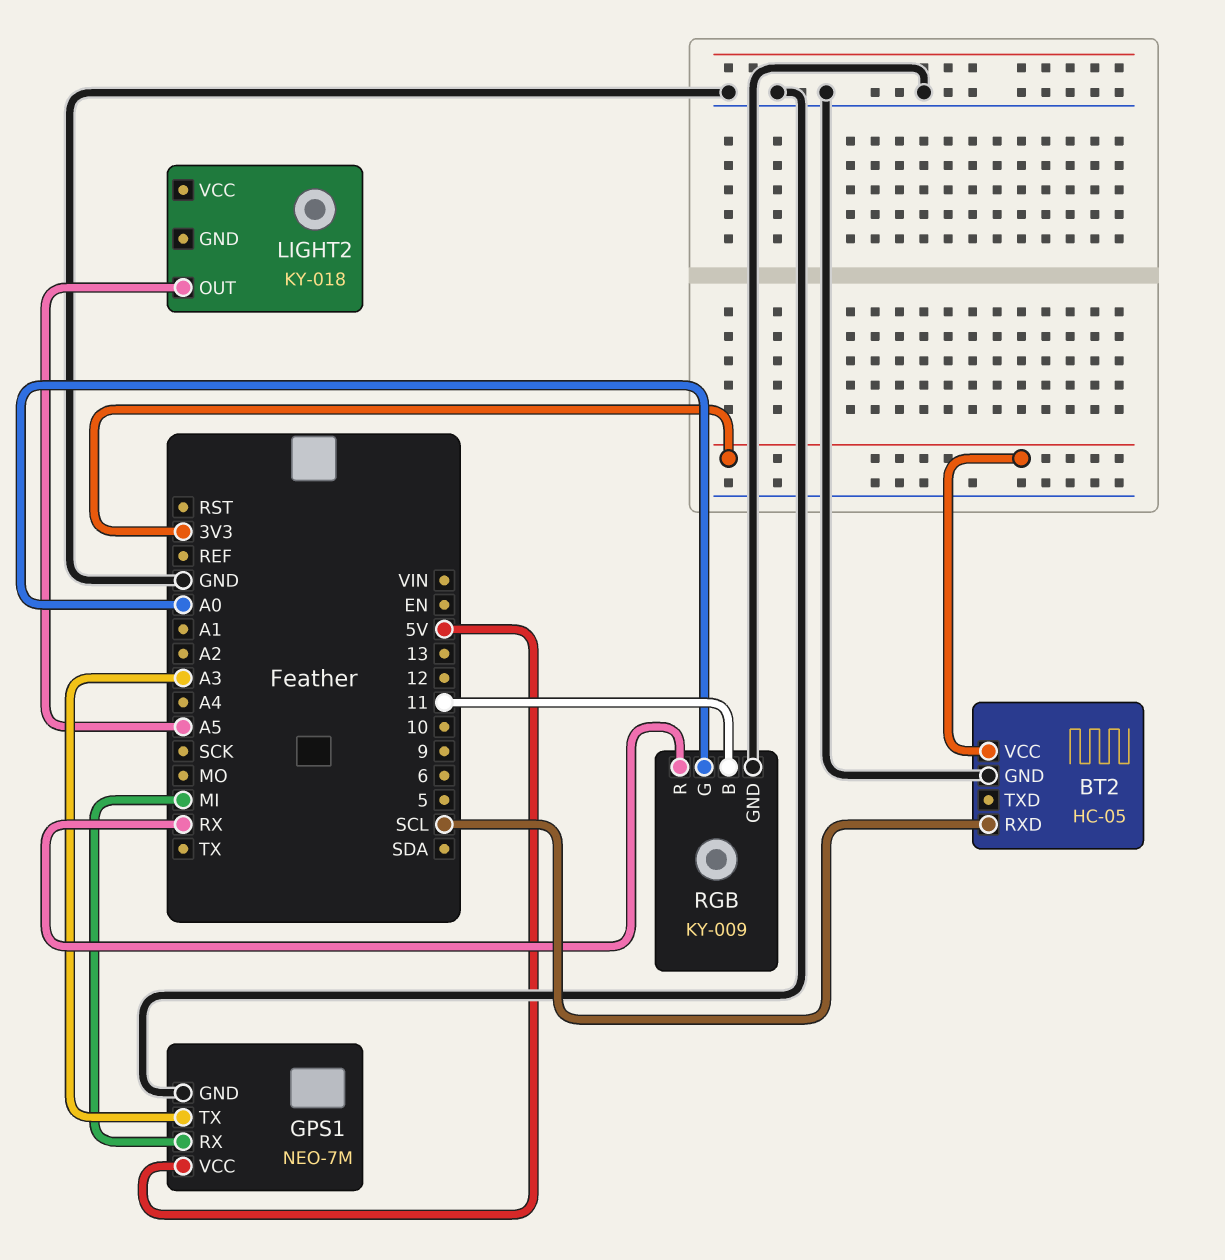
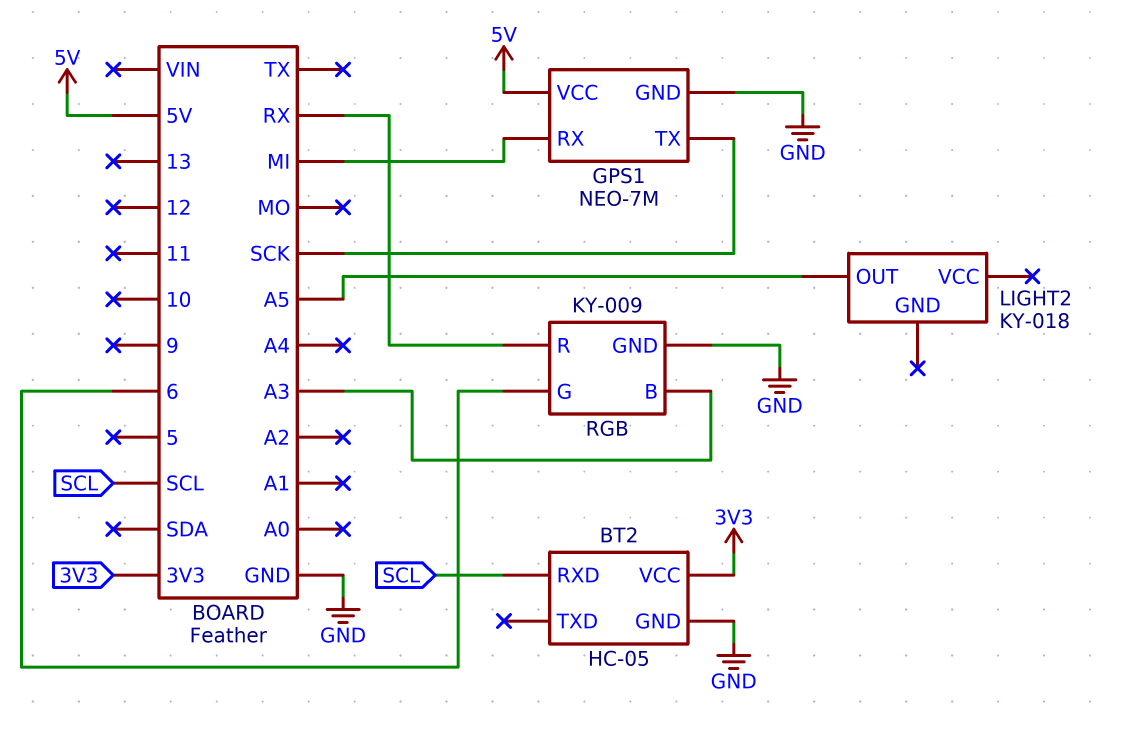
GPS1 pin TX: A3 -> SCK
RGB pin B: 11 -> A3
RGB pin G: A0 -> 6

